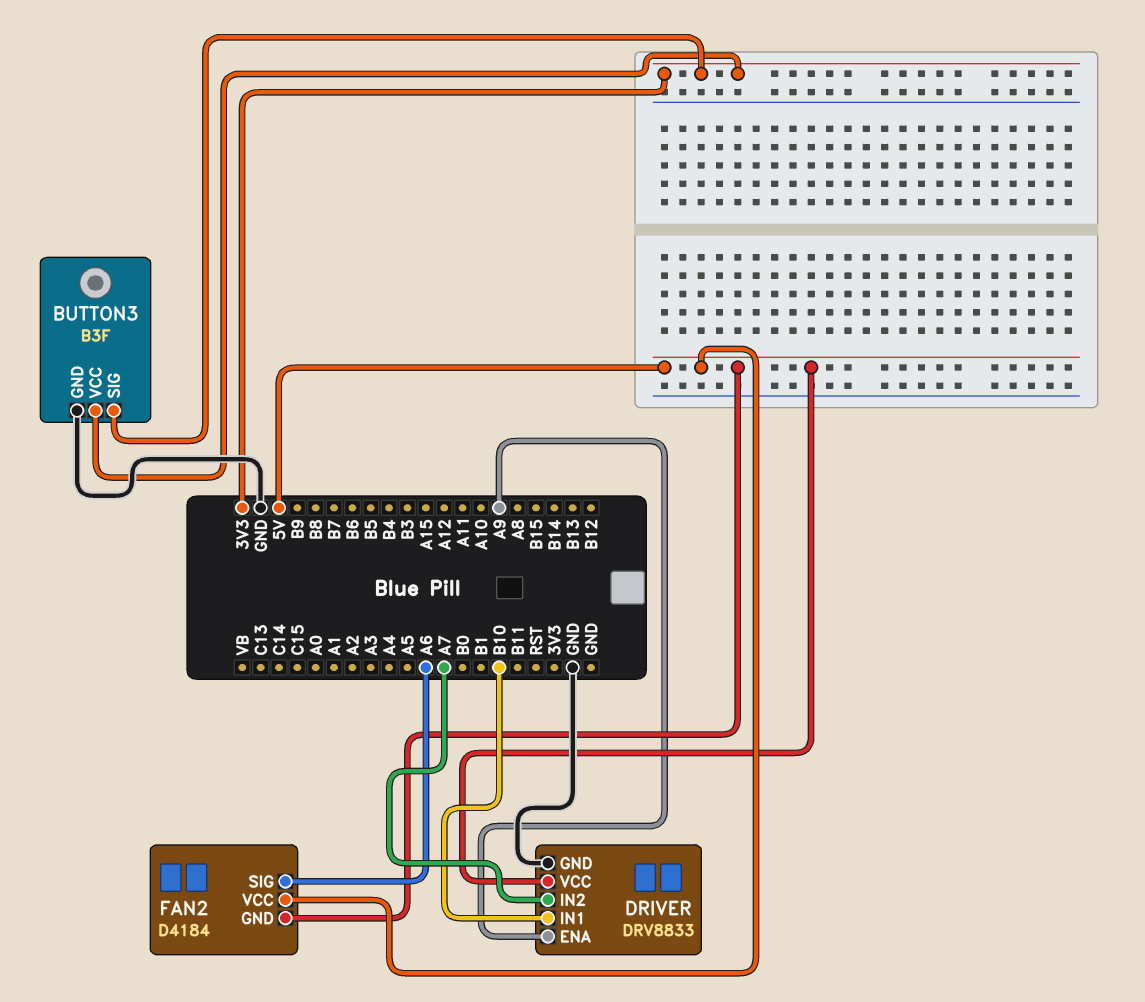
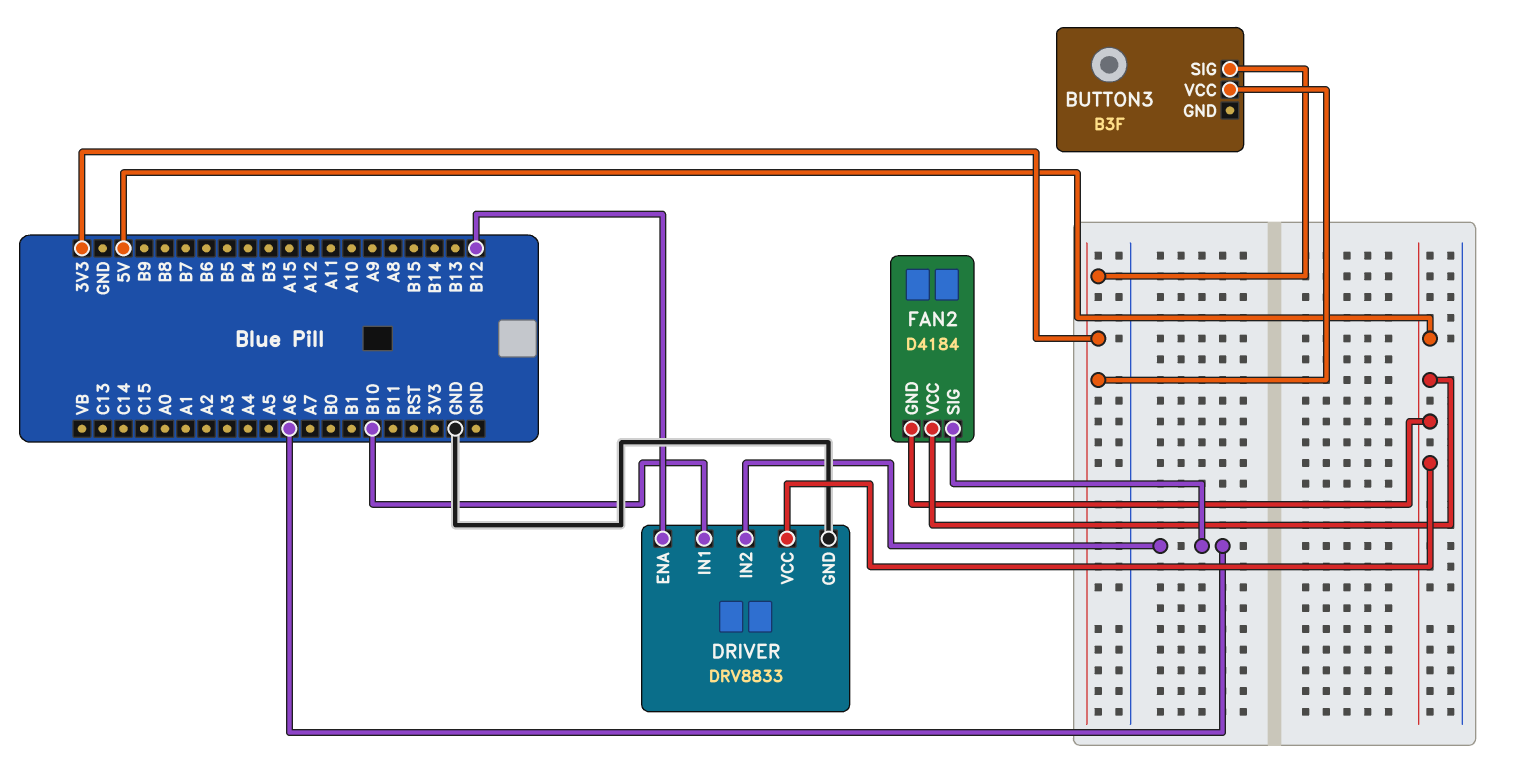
BUTTON3 pin GND: GND -> none
DRIVER pin ENA: A9 -> B12
DRIVER pin IN2: A7 -> A6

